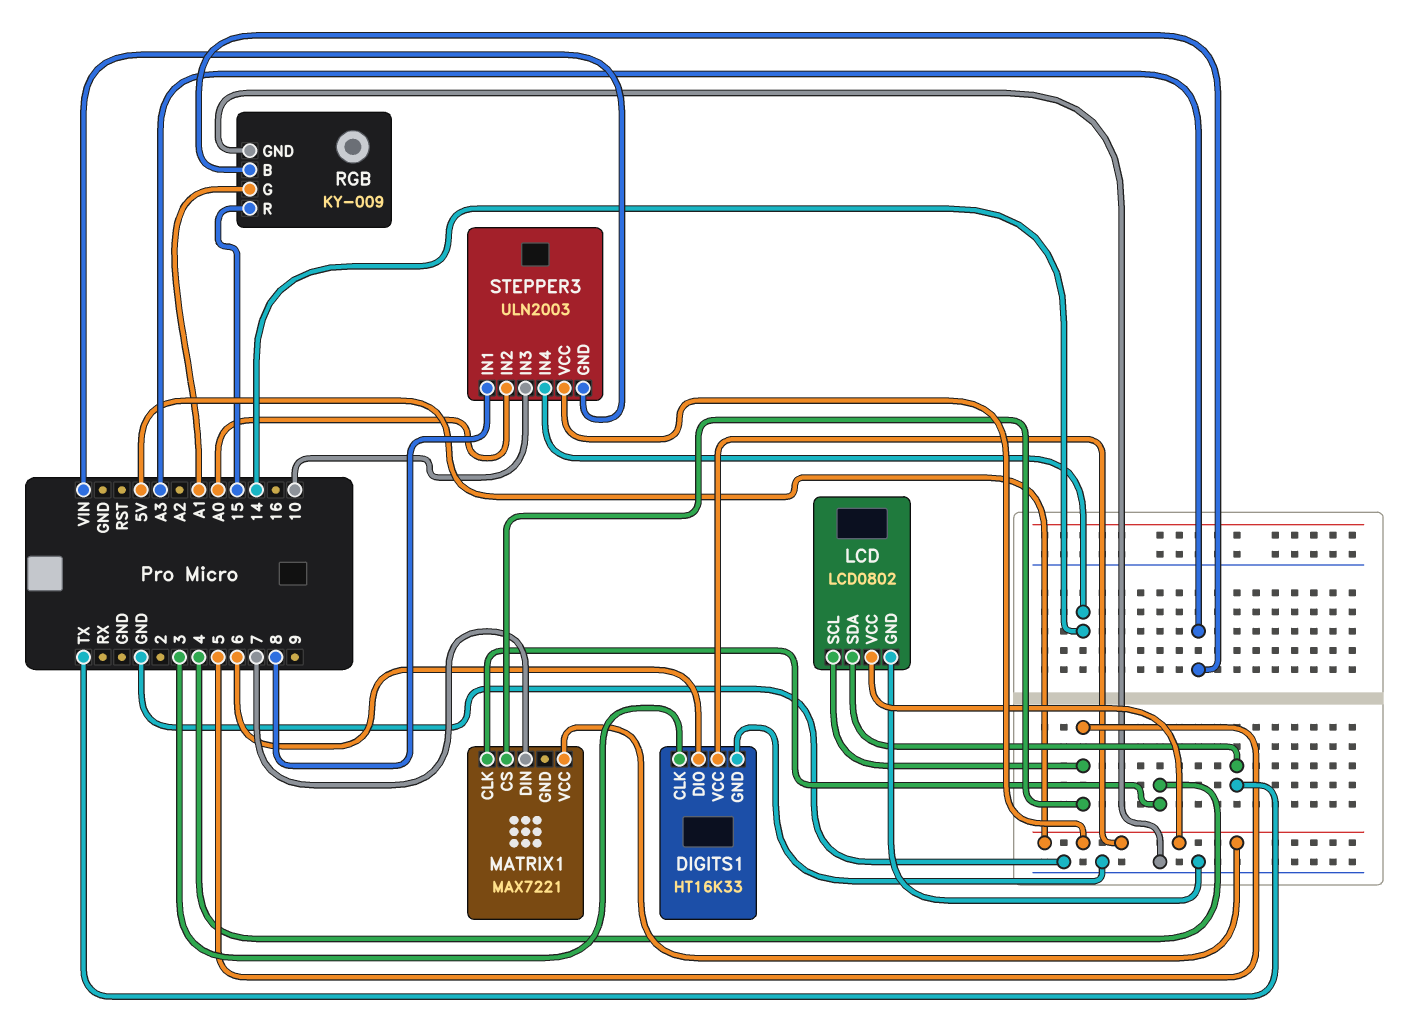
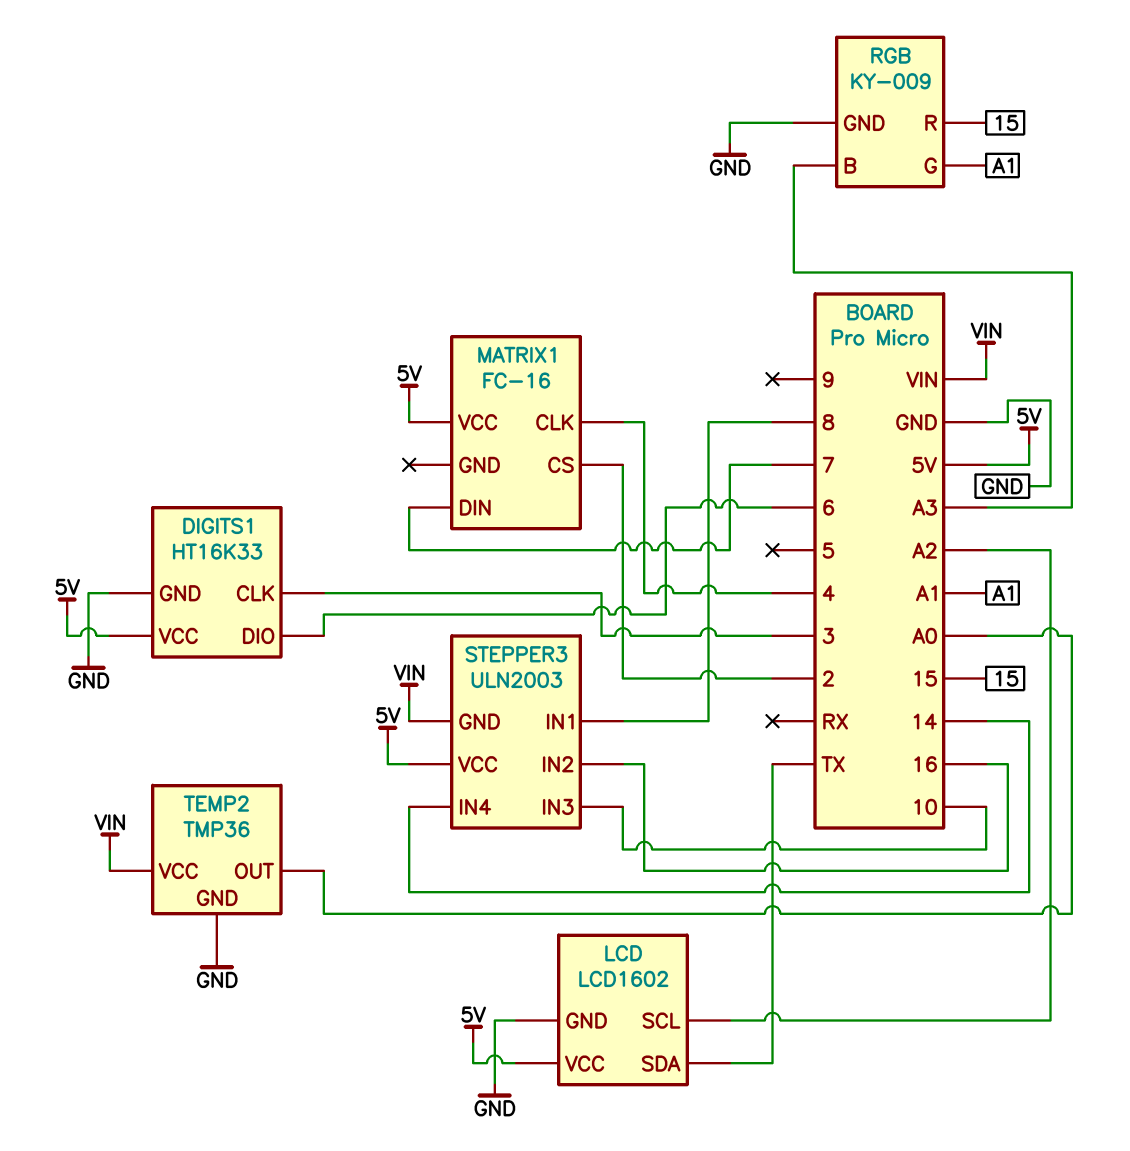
LCD: LCD0802 -> LCD1602
LCD pin SCL: 5 -> A2
MATRIX1: MAX7221 -> FC-16
MATRIX1 pin CS: 5 -> 2
STEPPER3 pin IN2: A0 -> 16
TEMP2: none -> TMP36
TEMP2 pin GND: none -> GND
TEMP2 pin OUT: none -> A0
TEMP2 pin VCC: none -> VIN

